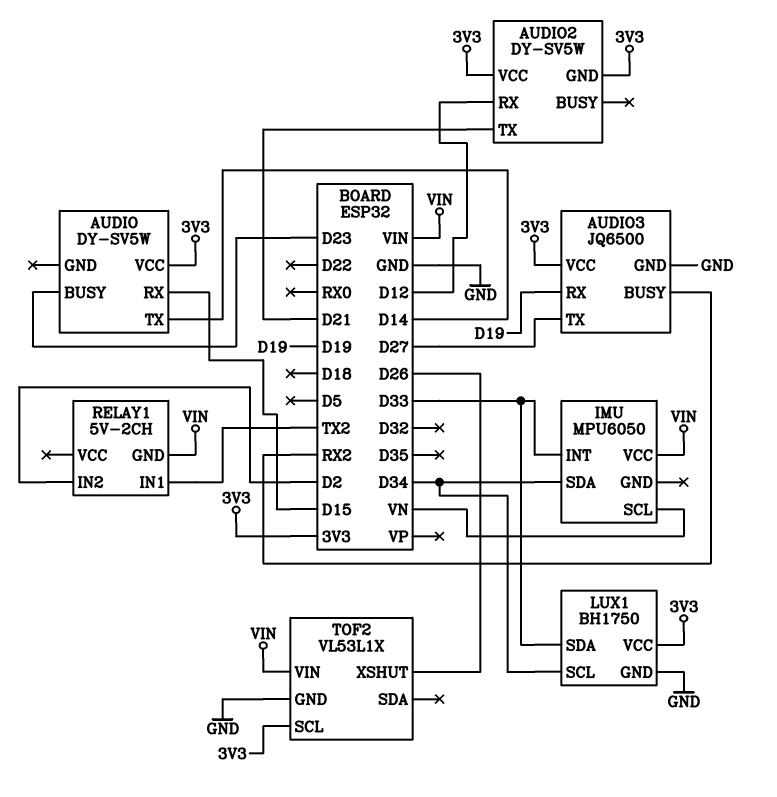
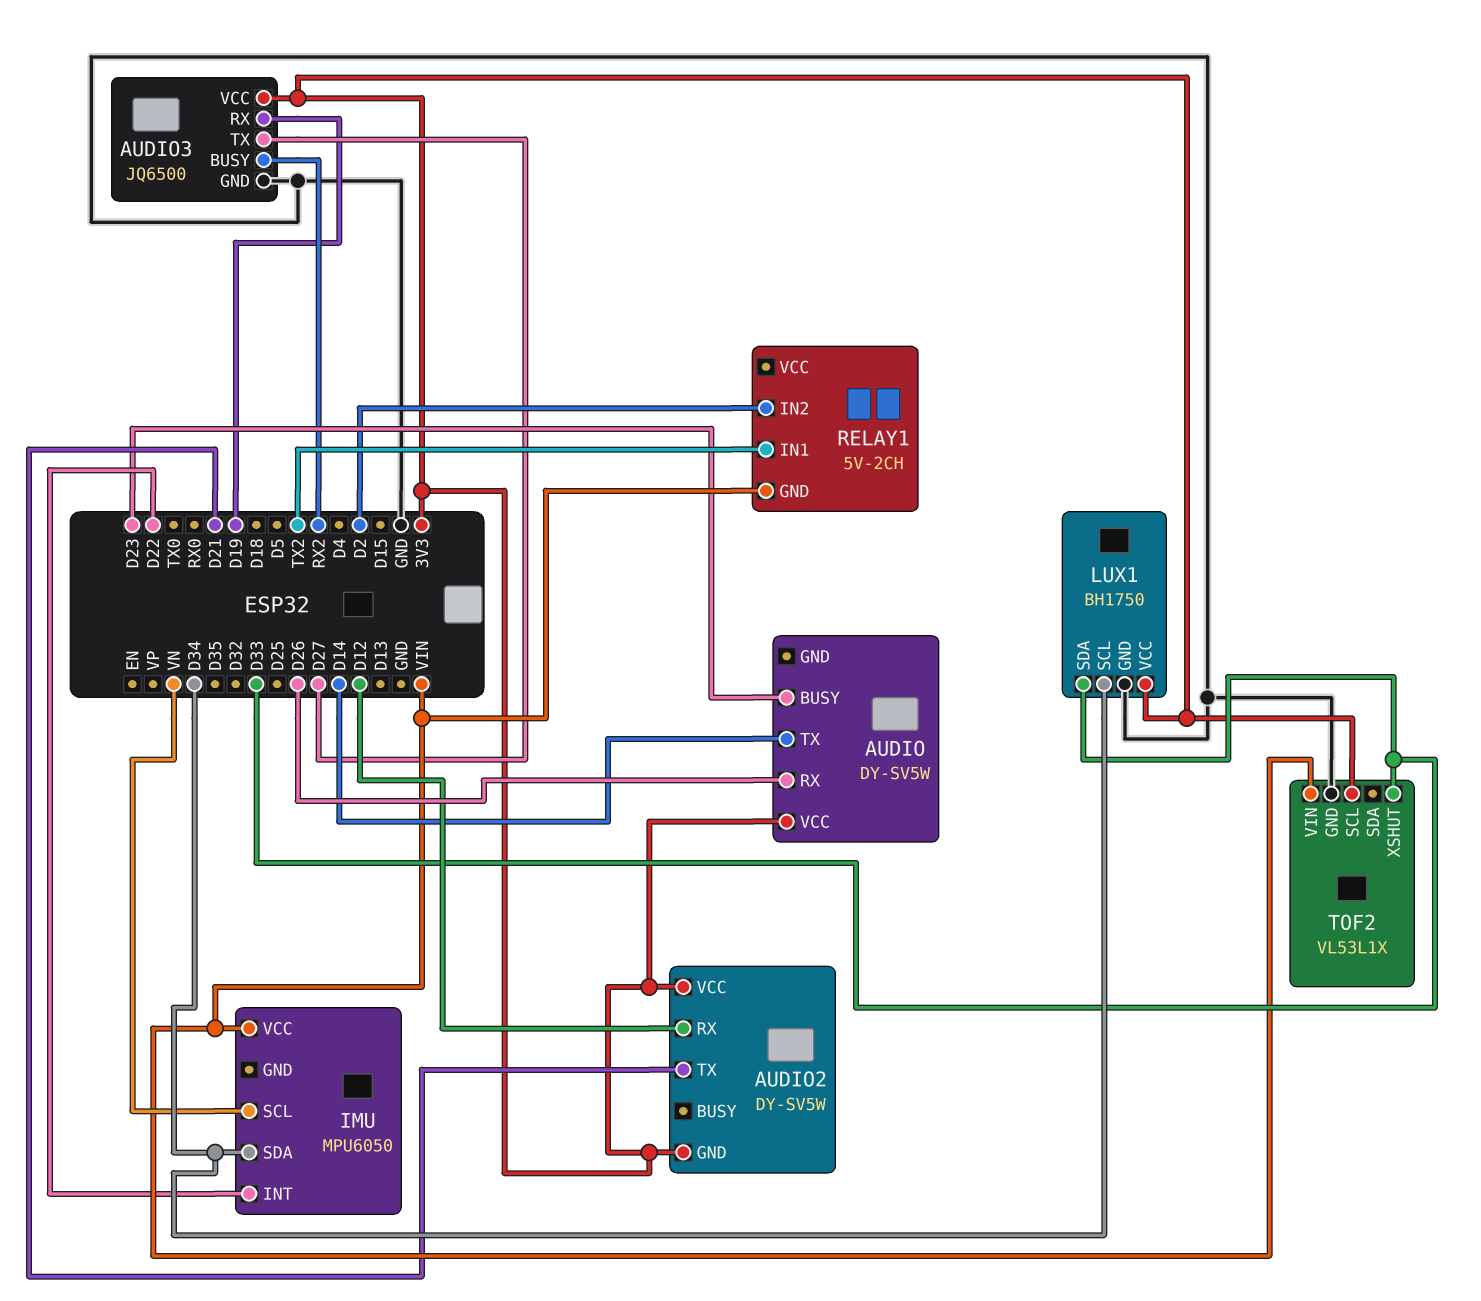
AUDIO pin RX: D15 -> D26
IMU pin INT: D33 -> D22
TOF2 pin XSHUT: D26 -> D33

